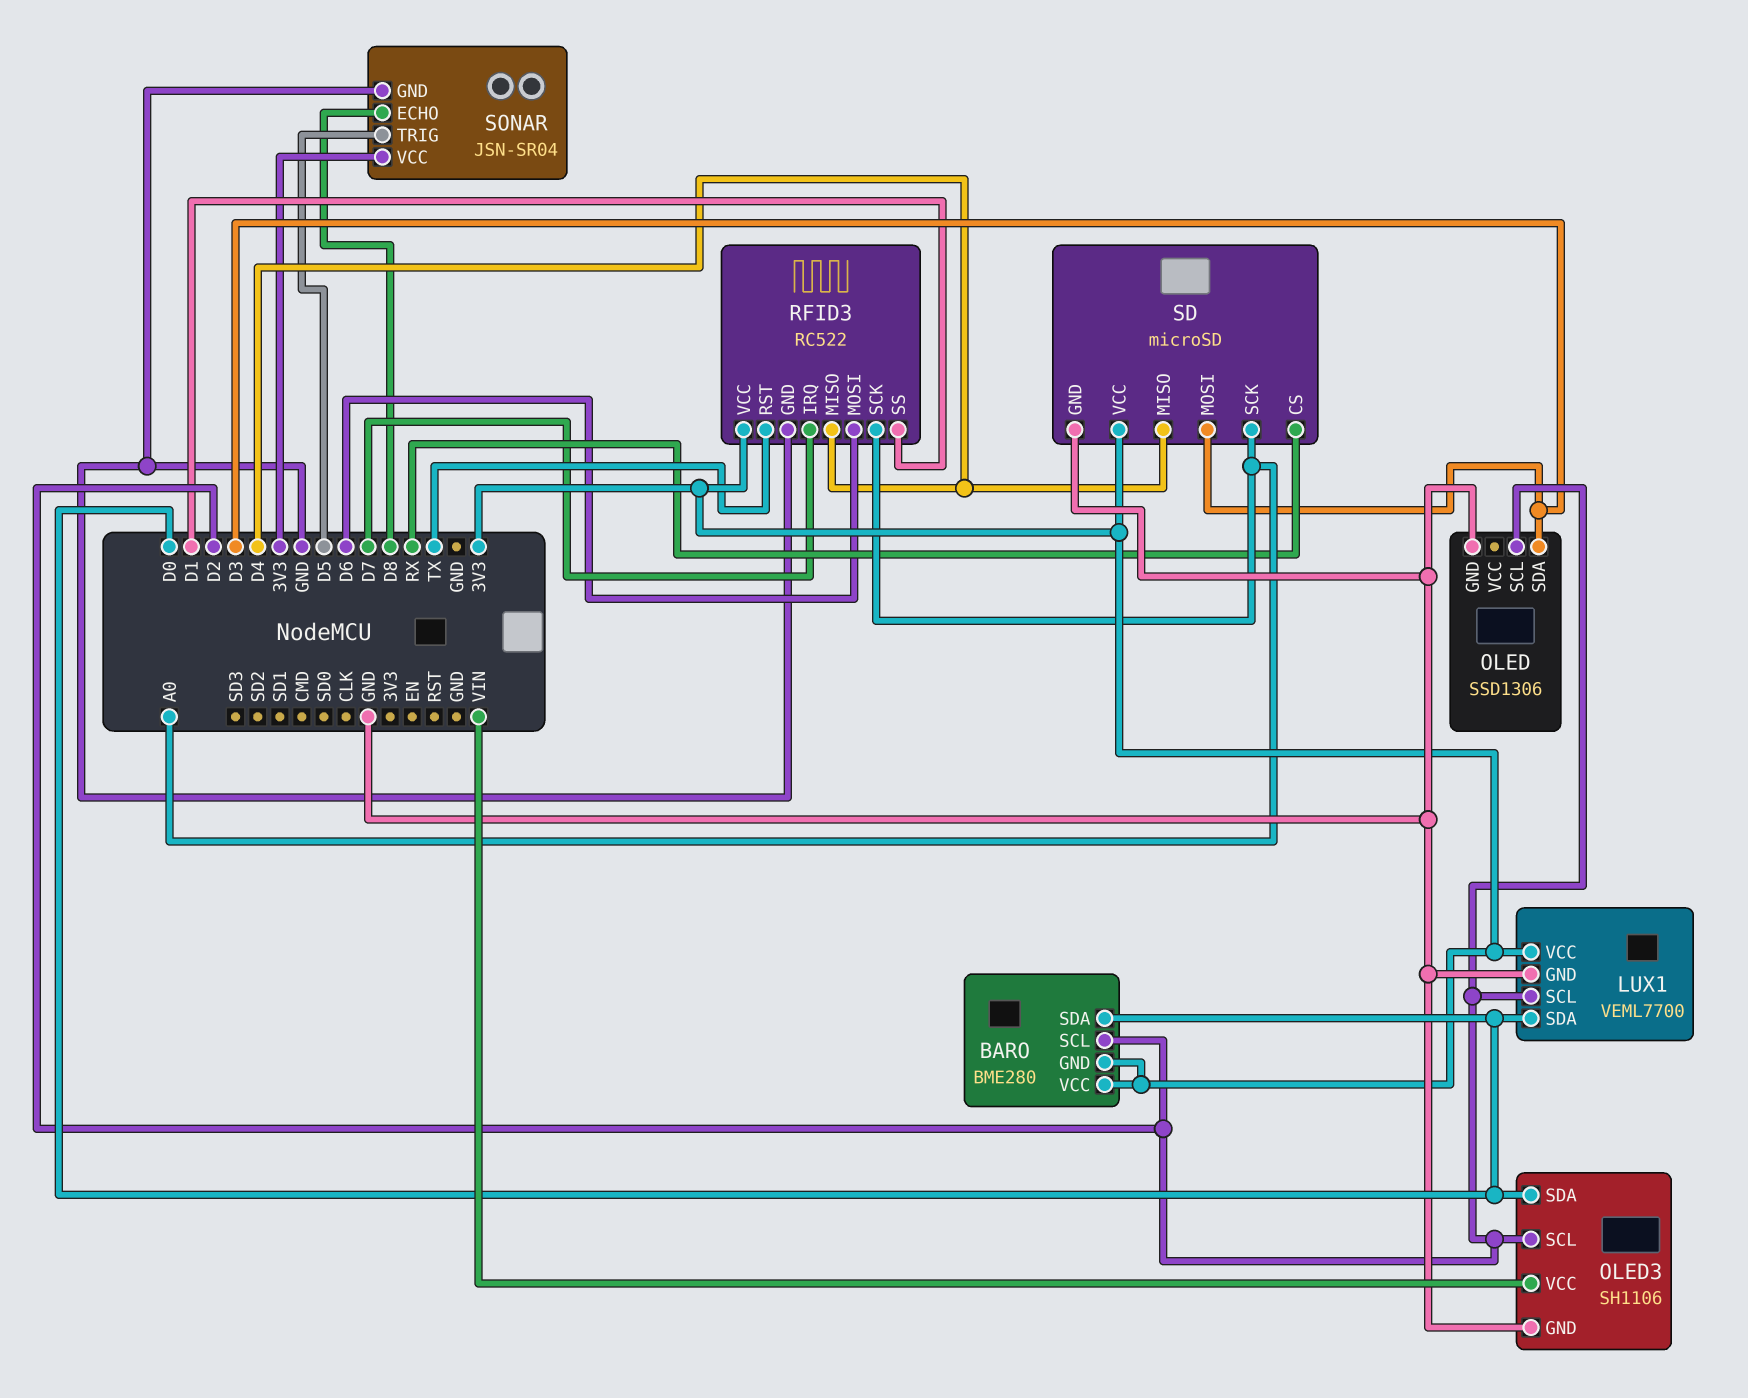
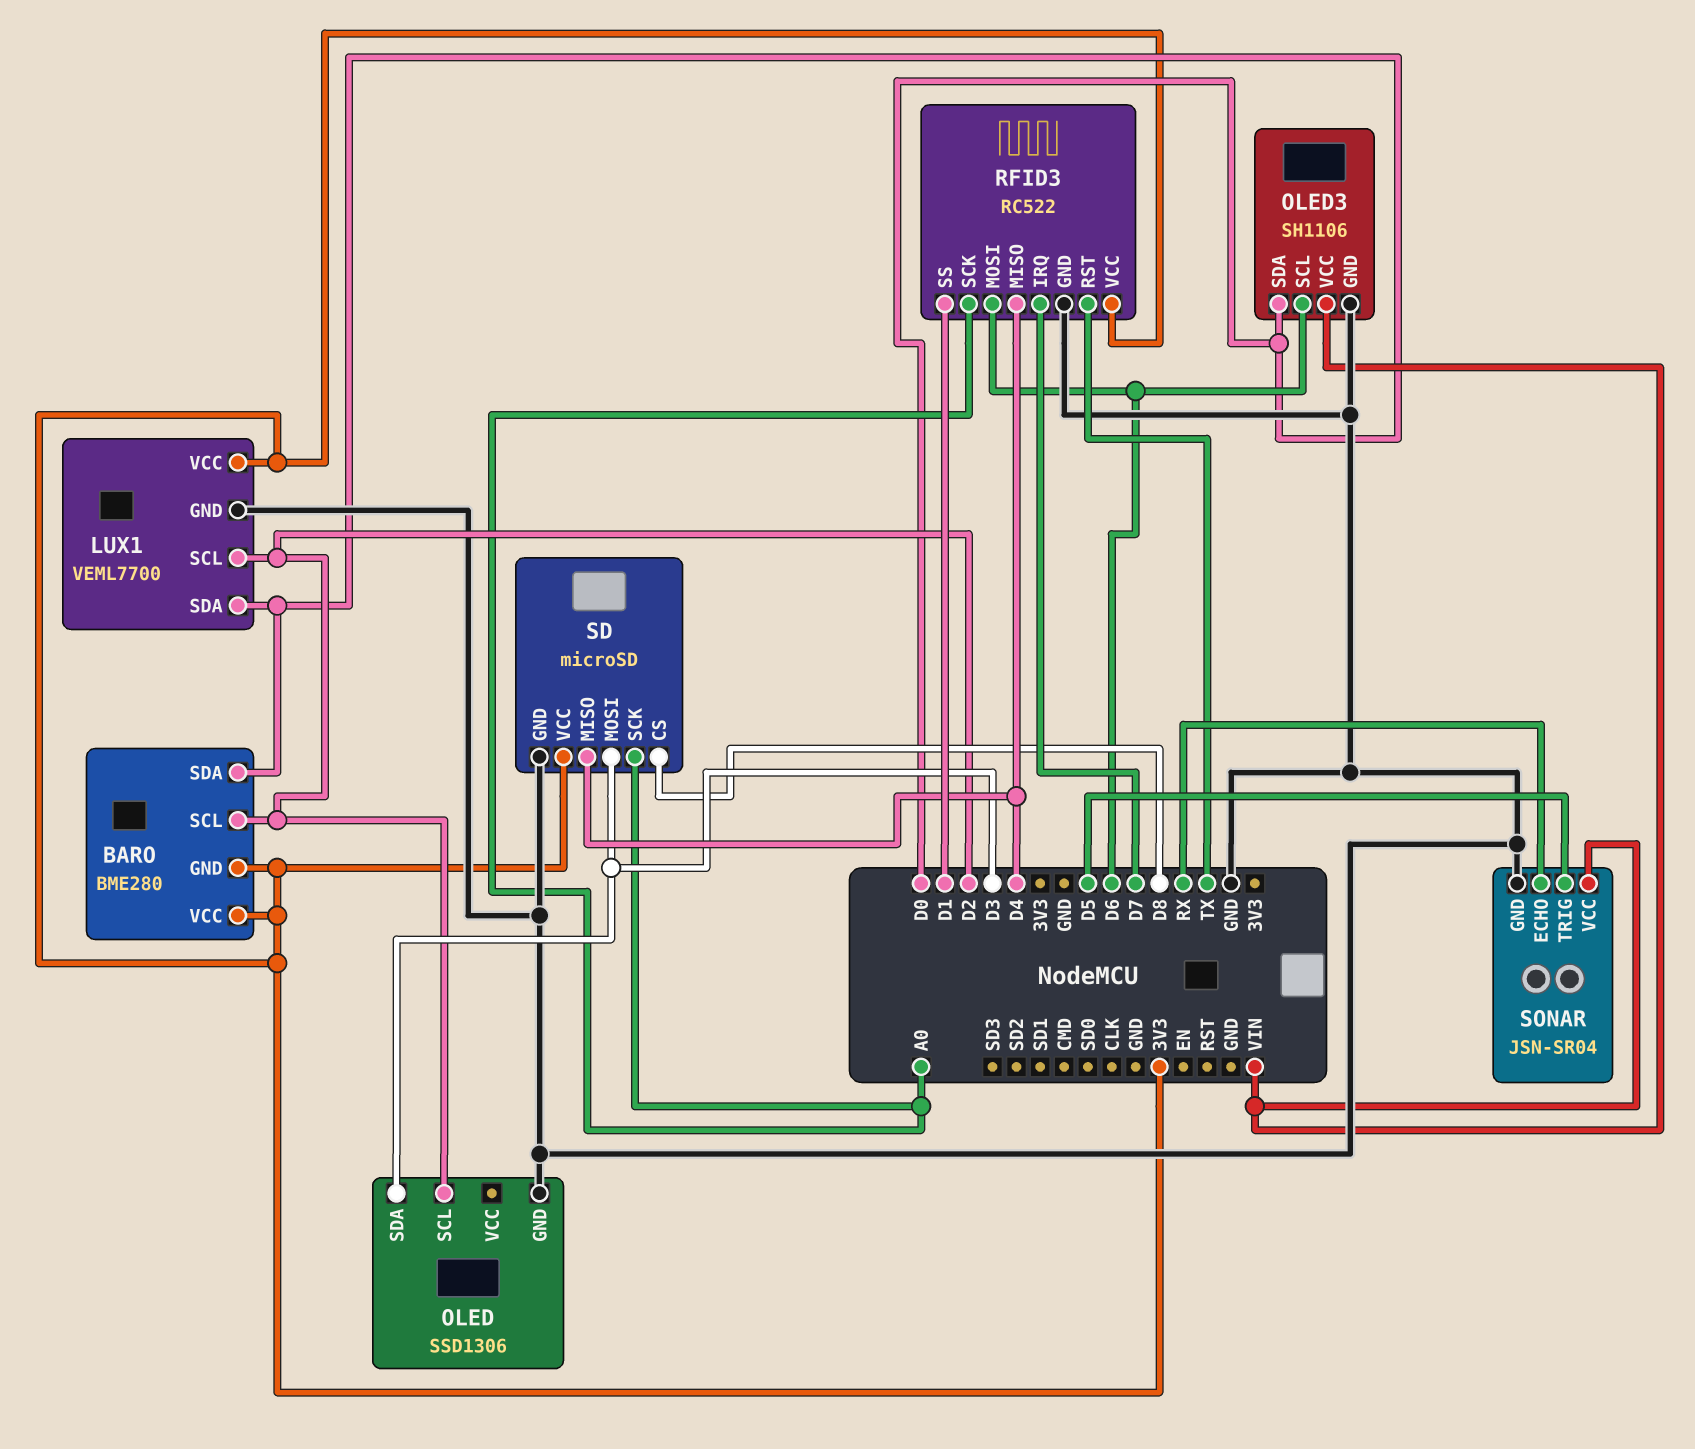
OLED3 pin SCL: D2 -> D6
SD pin CS: RX -> D8
SONAR pin ECHO: D8 -> RX
SONAR pin VCC: 3V3 -> VIN

